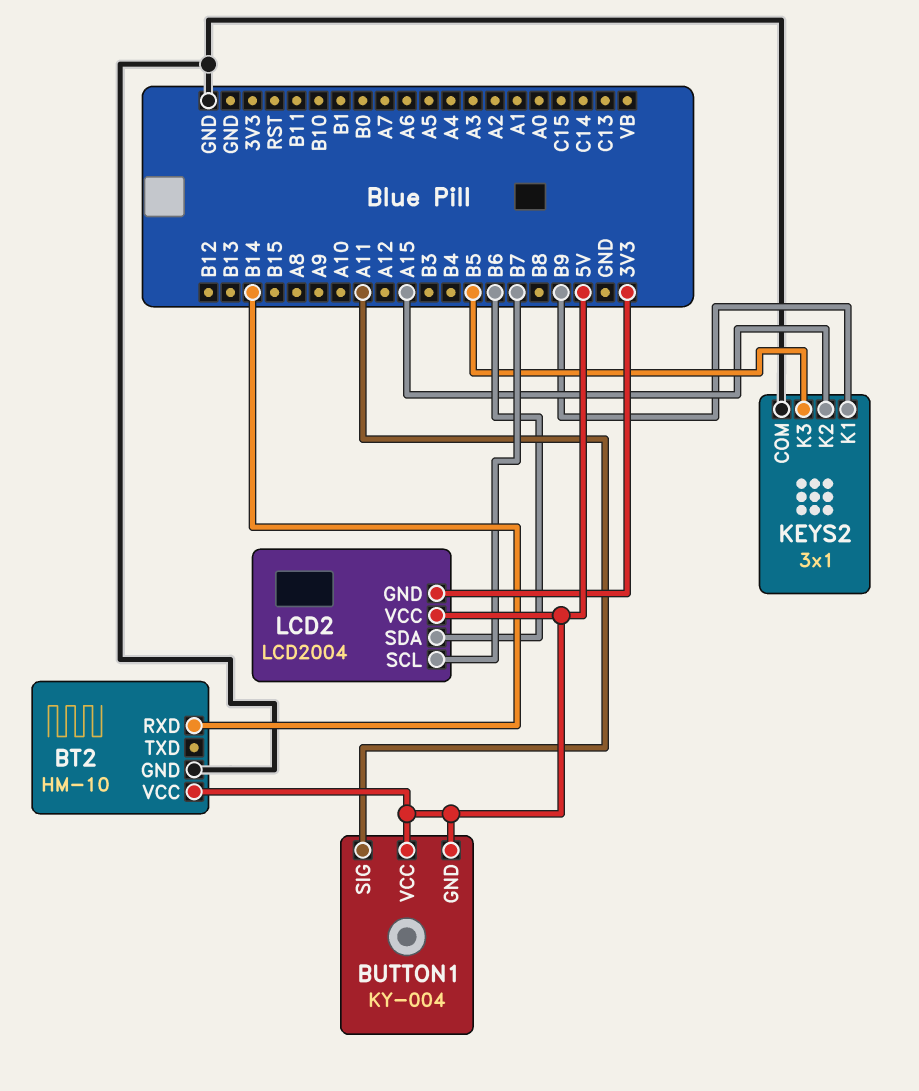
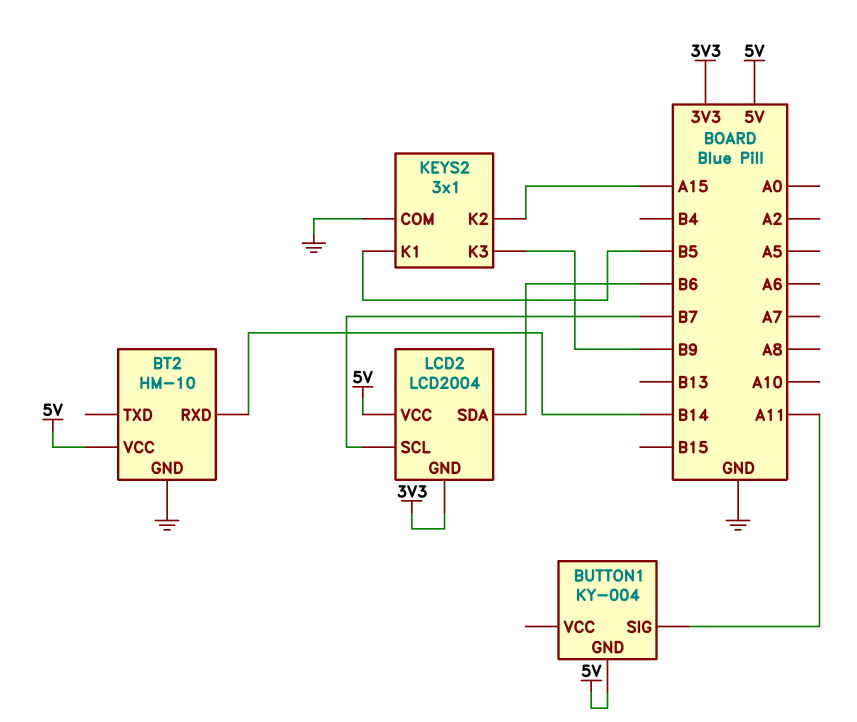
BUTTON1 pin VCC: 5V -> none
KEYS2 pin K1: B9 -> B5
KEYS2 pin K3: B5 -> B9

